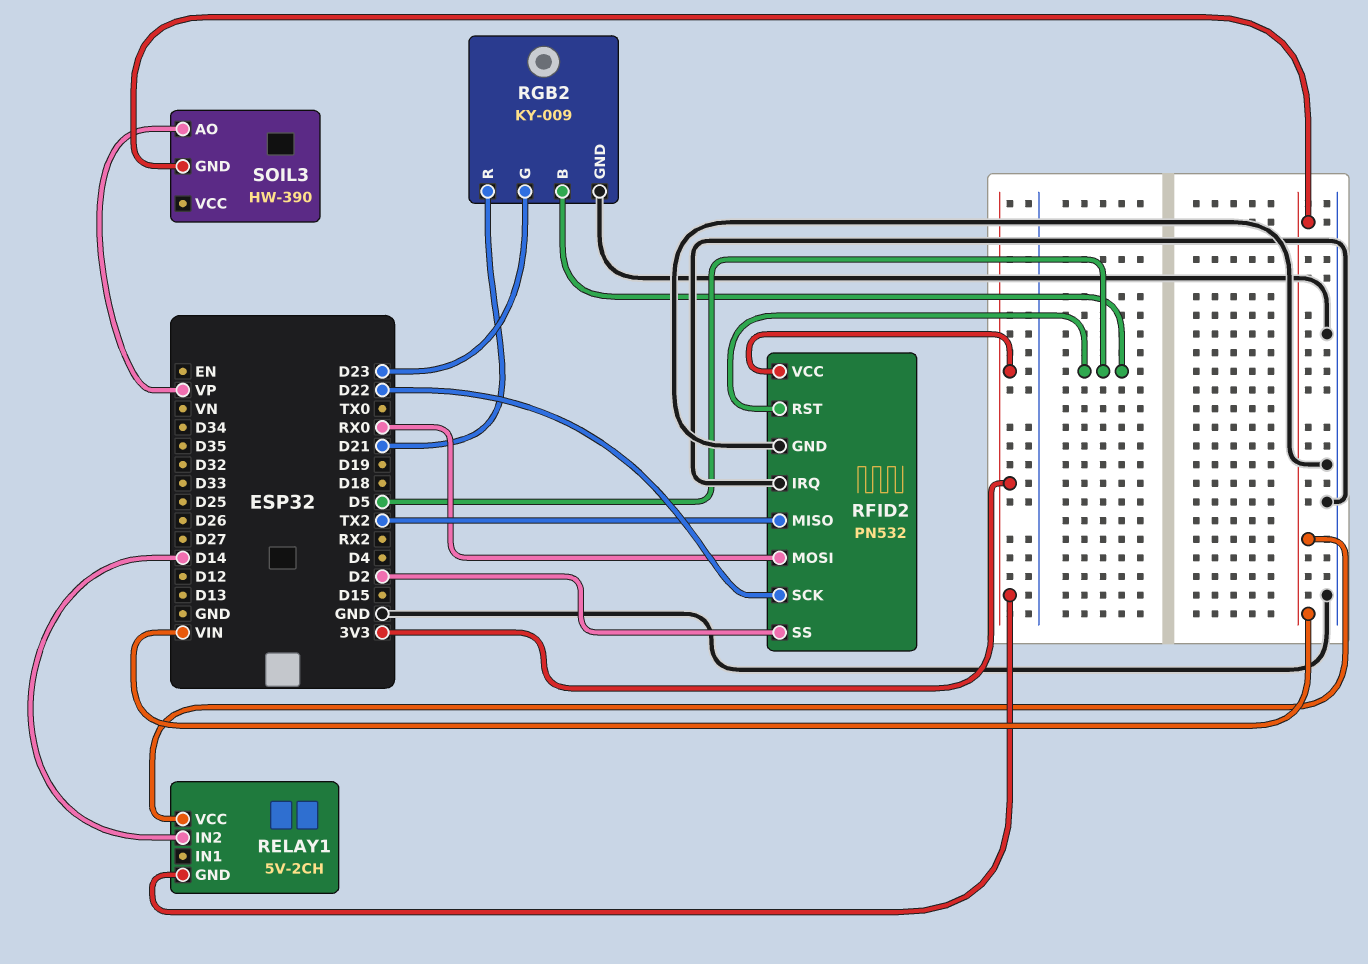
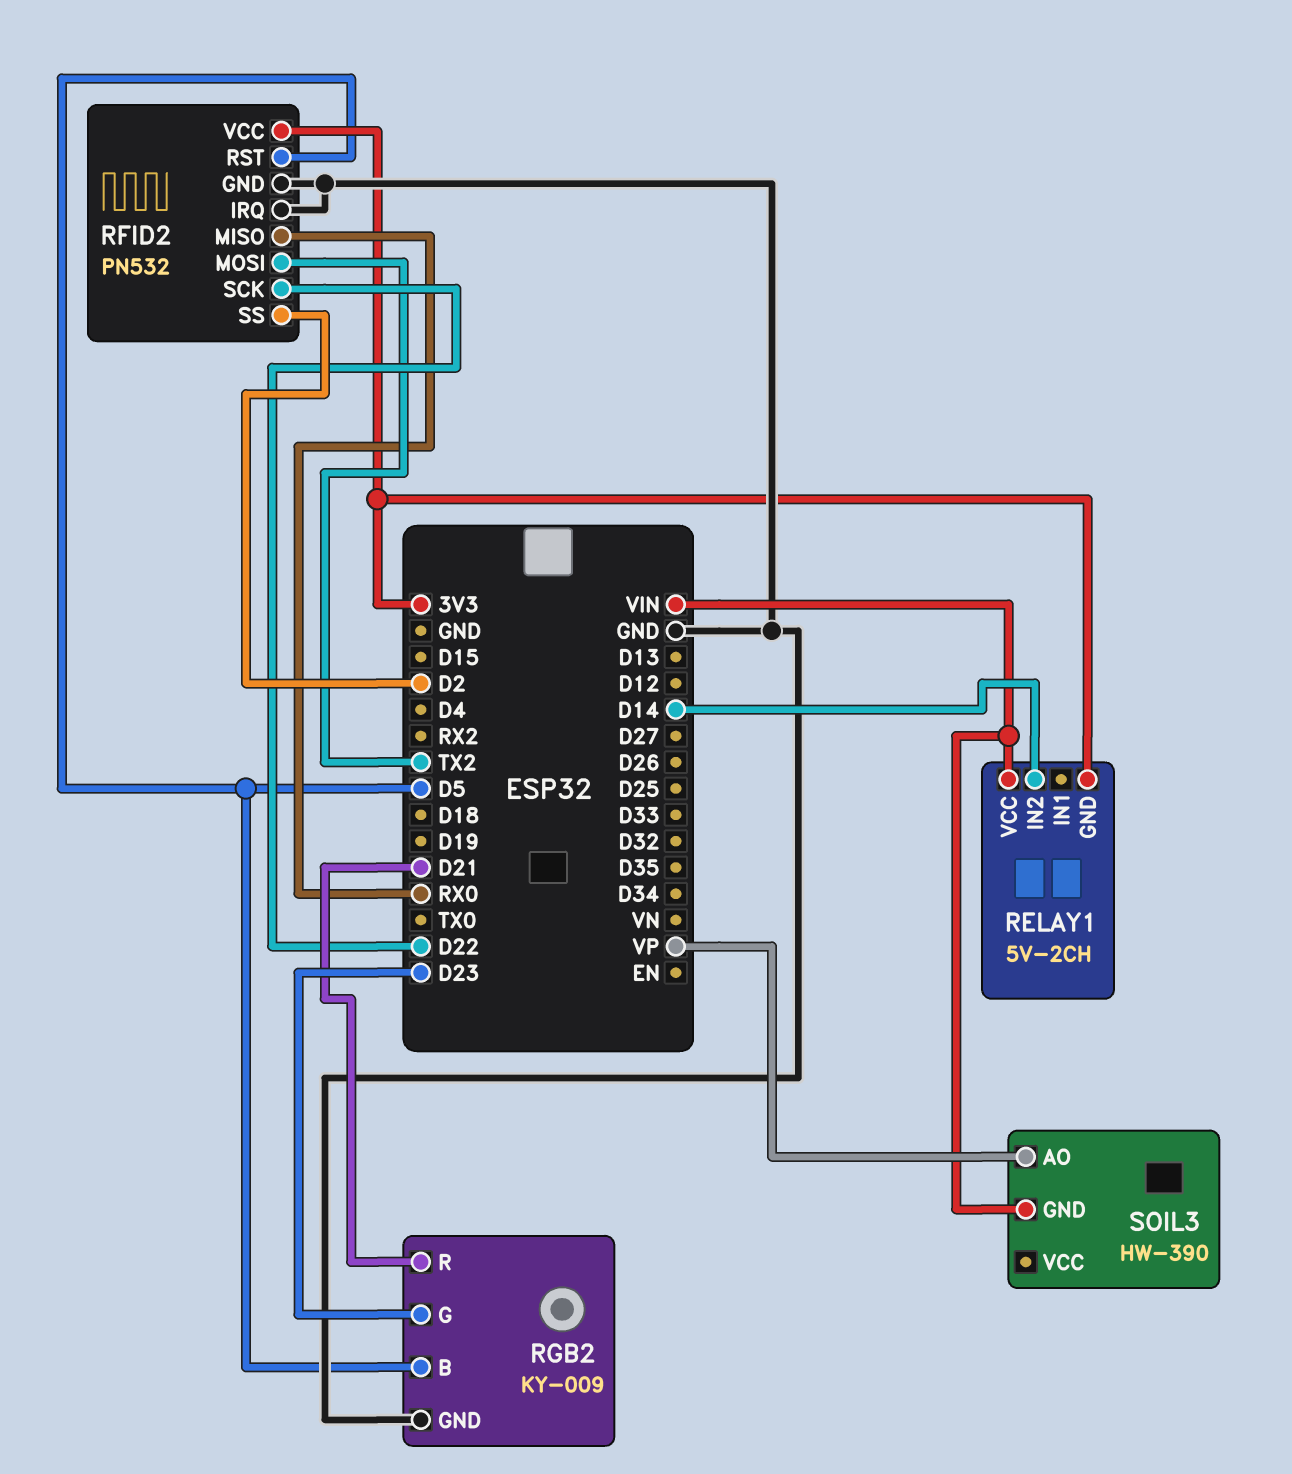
RFID2 pin MISO: TX2 -> RX0
RFID2 pin MOSI: RX0 -> TX2

